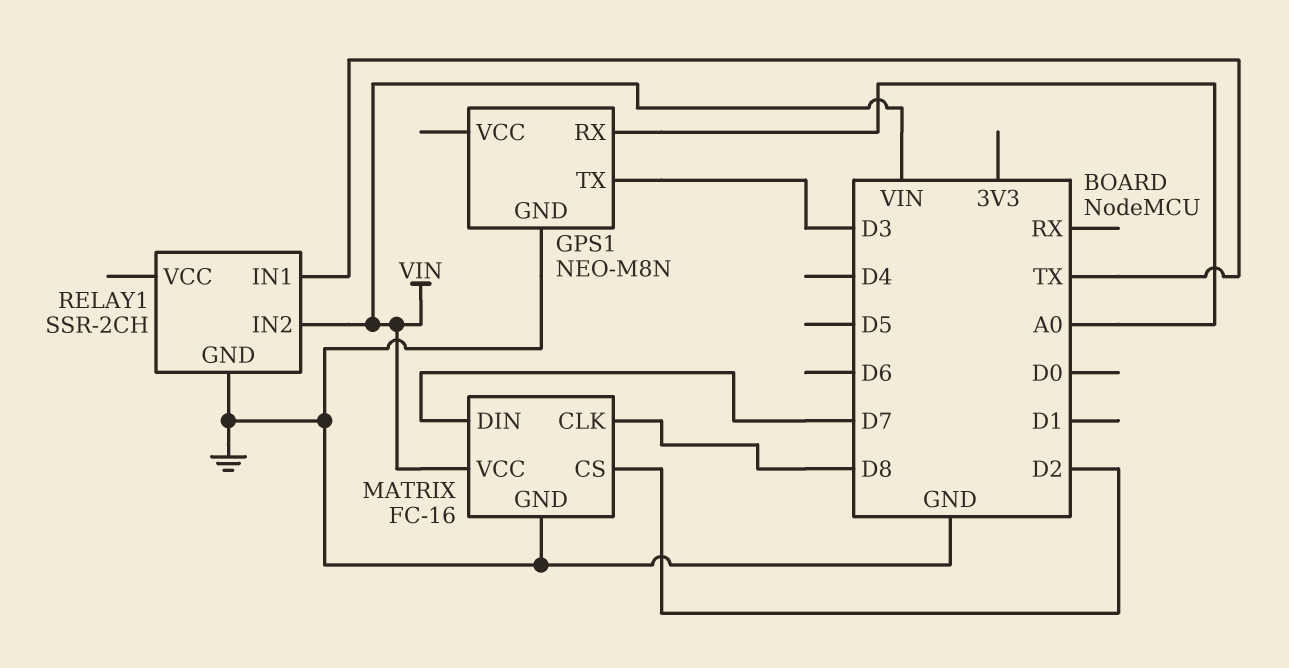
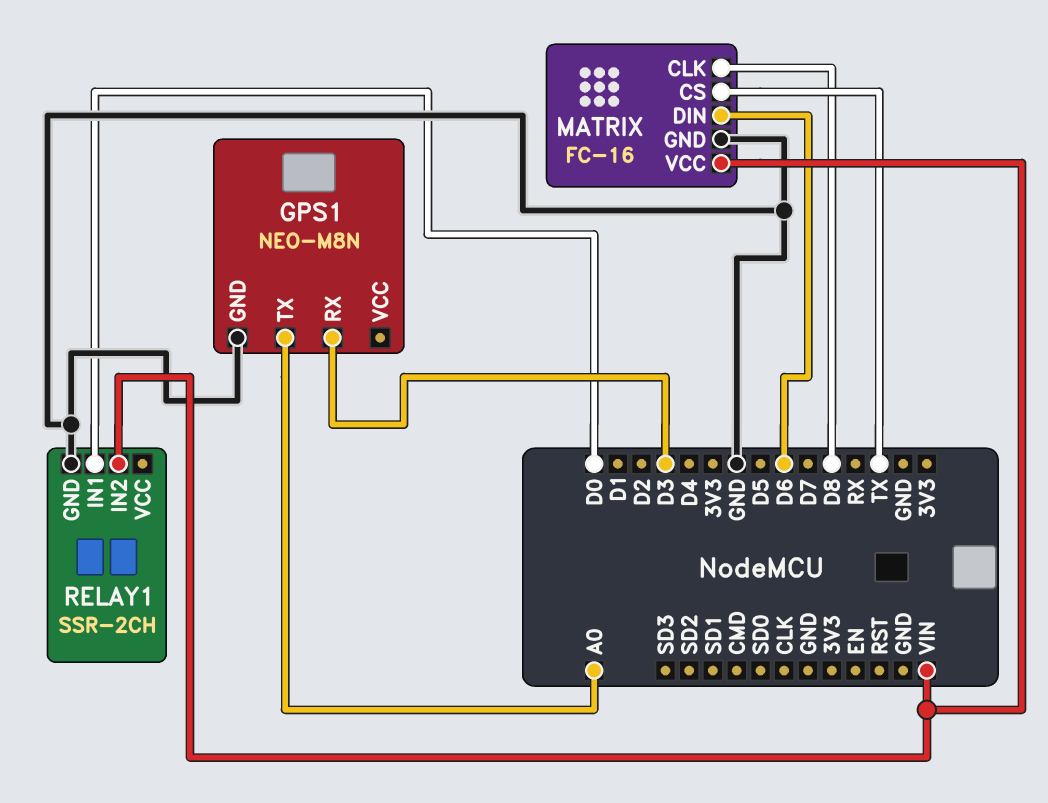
GPS1 pin RX: A0 -> D3
GPS1 pin TX: D3 -> A0
MATRIX pin CS: D2 -> TX
MATRIX pin DIN: D7 -> D6
RELAY1 pin IN1: TX -> D0

